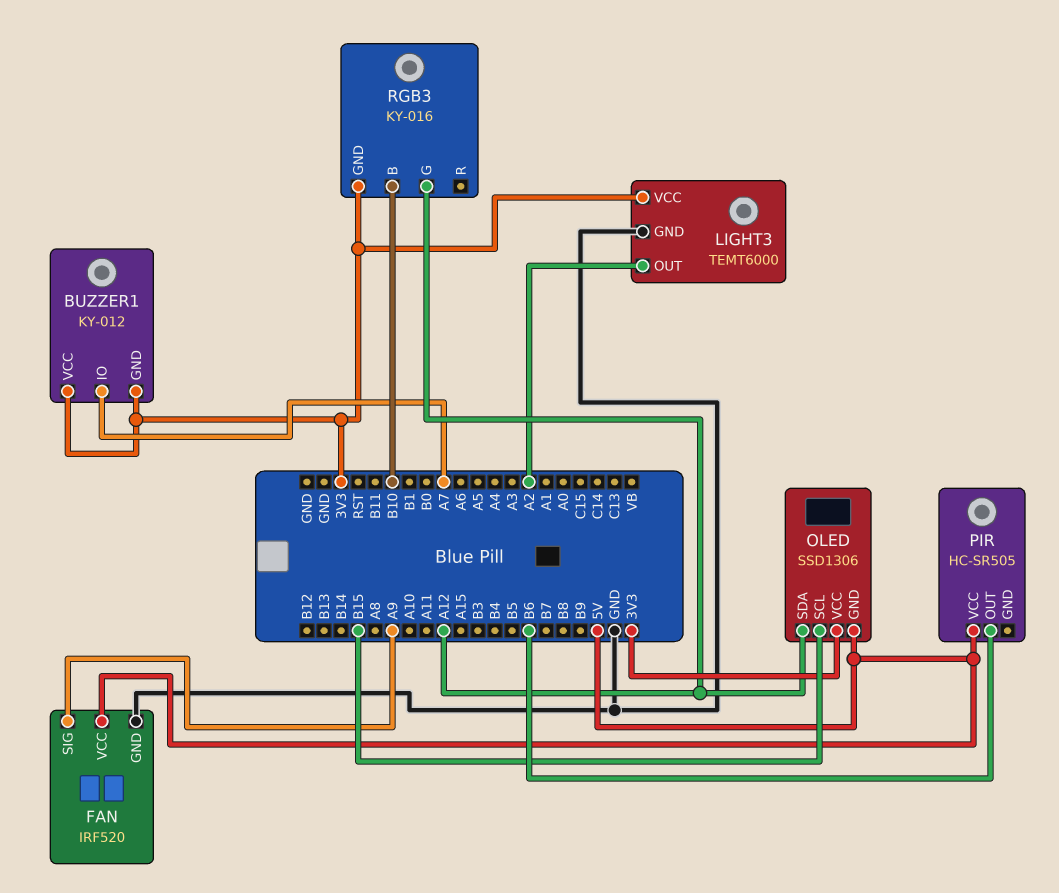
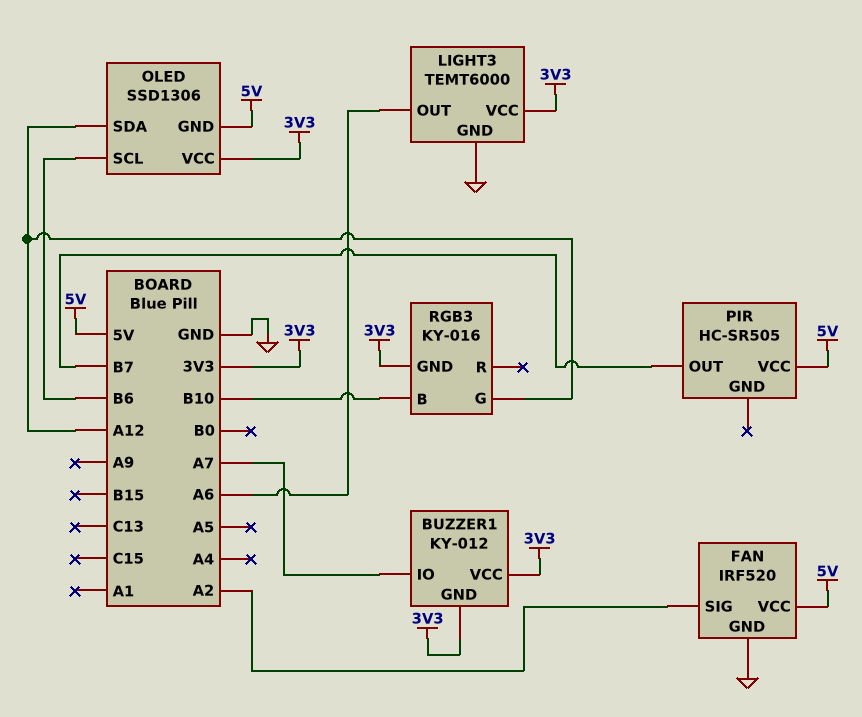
FAN pin SIG: A9 -> A2
LIGHT3 pin OUT: A2 -> A6
OLED pin SCL: B15 -> B6
PIR pin OUT: B6 -> B7

